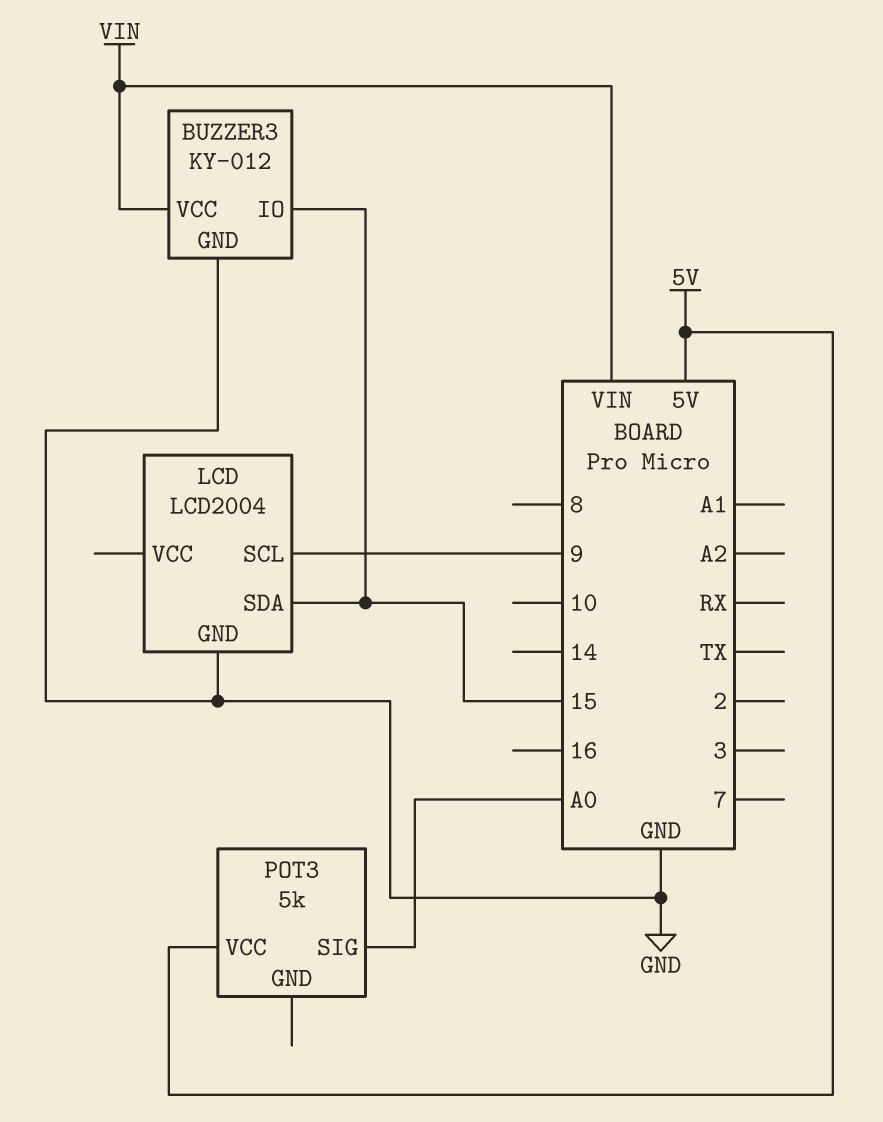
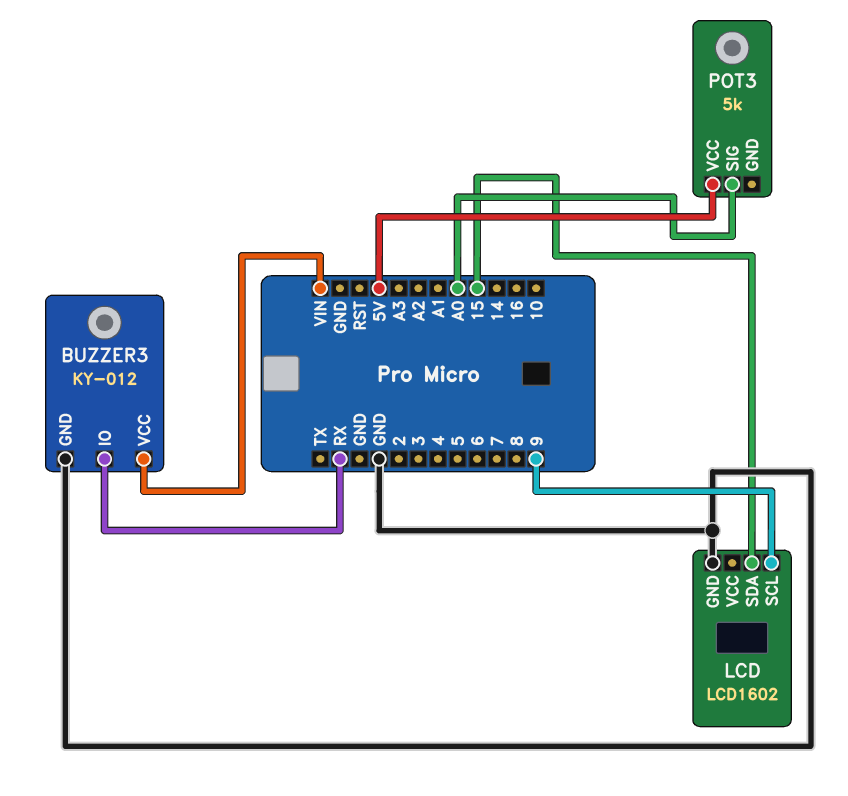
BUZZER3 pin IO: 15 -> RX
LCD: LCD2004 -> LCD1602

